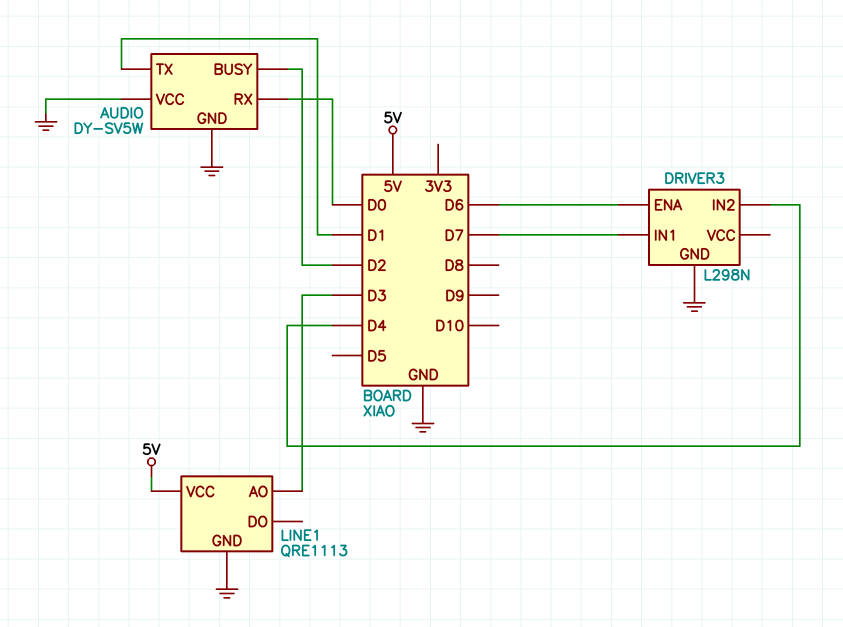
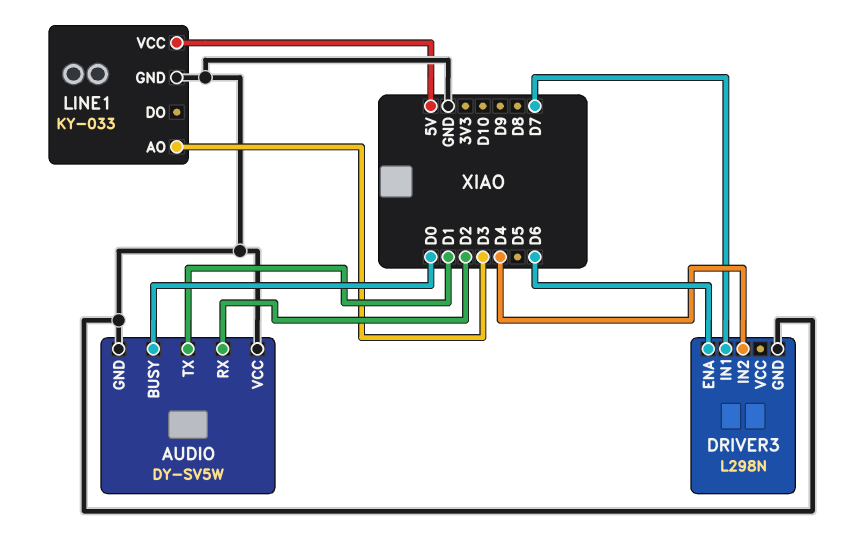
AUDIO pin BUSY: D2 -> D0
AUDIO pin RX: D0 -> D2
LINE1: QRE1113 -> KY-033

